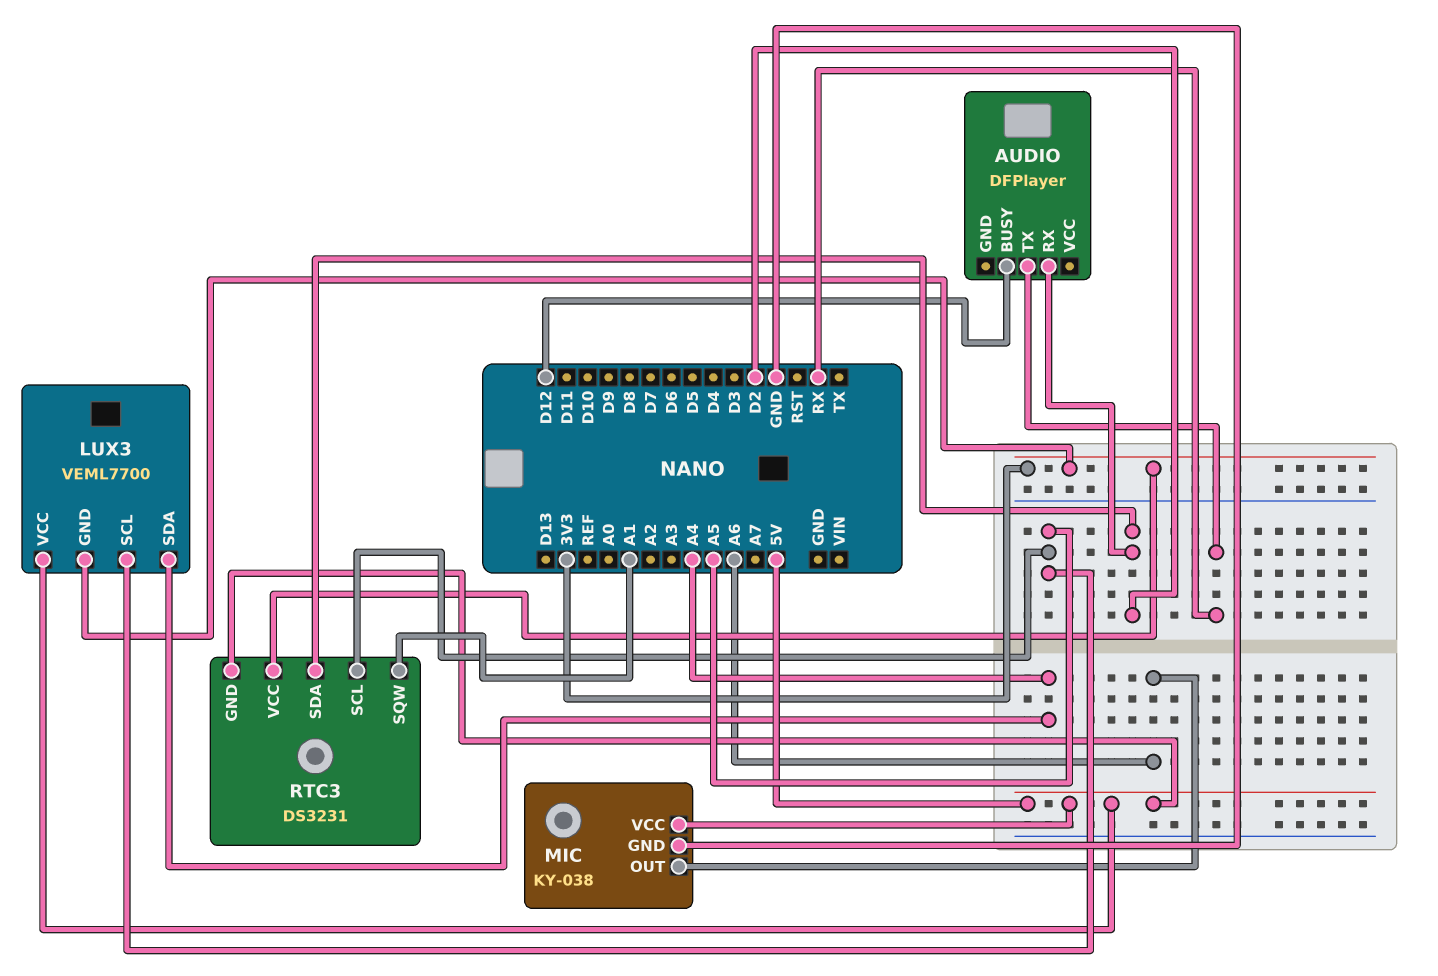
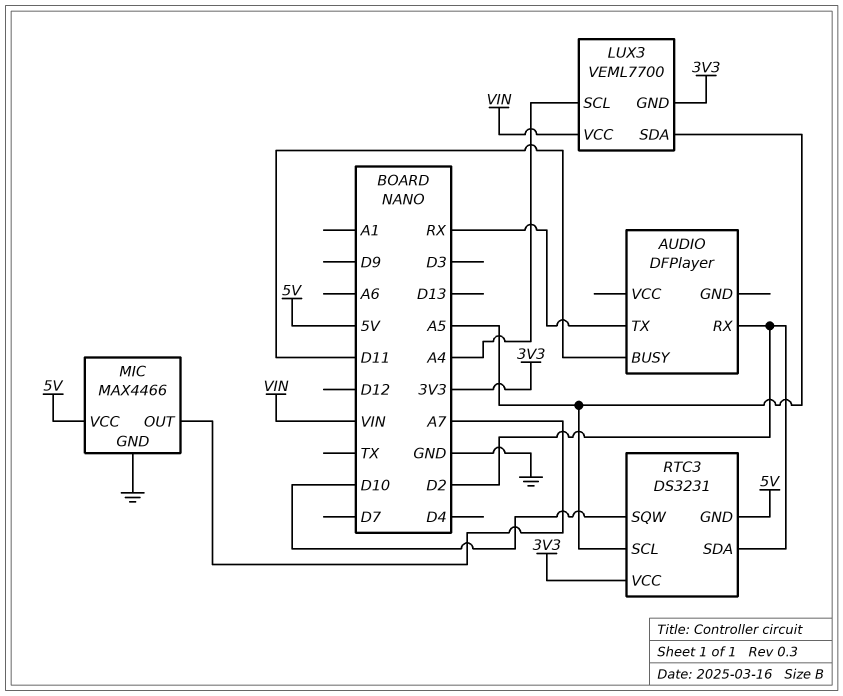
AUDIO pin BUSY: D12 -> D11
LUX3 pin SCL: A5 -> A4
LUX3 pin SDA: A4 -> A5
LUX3 pin VCC: 5V -> VIN
MIC: KY-038 -> MAX4466
MIC pin OUT: A6 -> A7
RTC3 pin SQW: A1 -> D10

